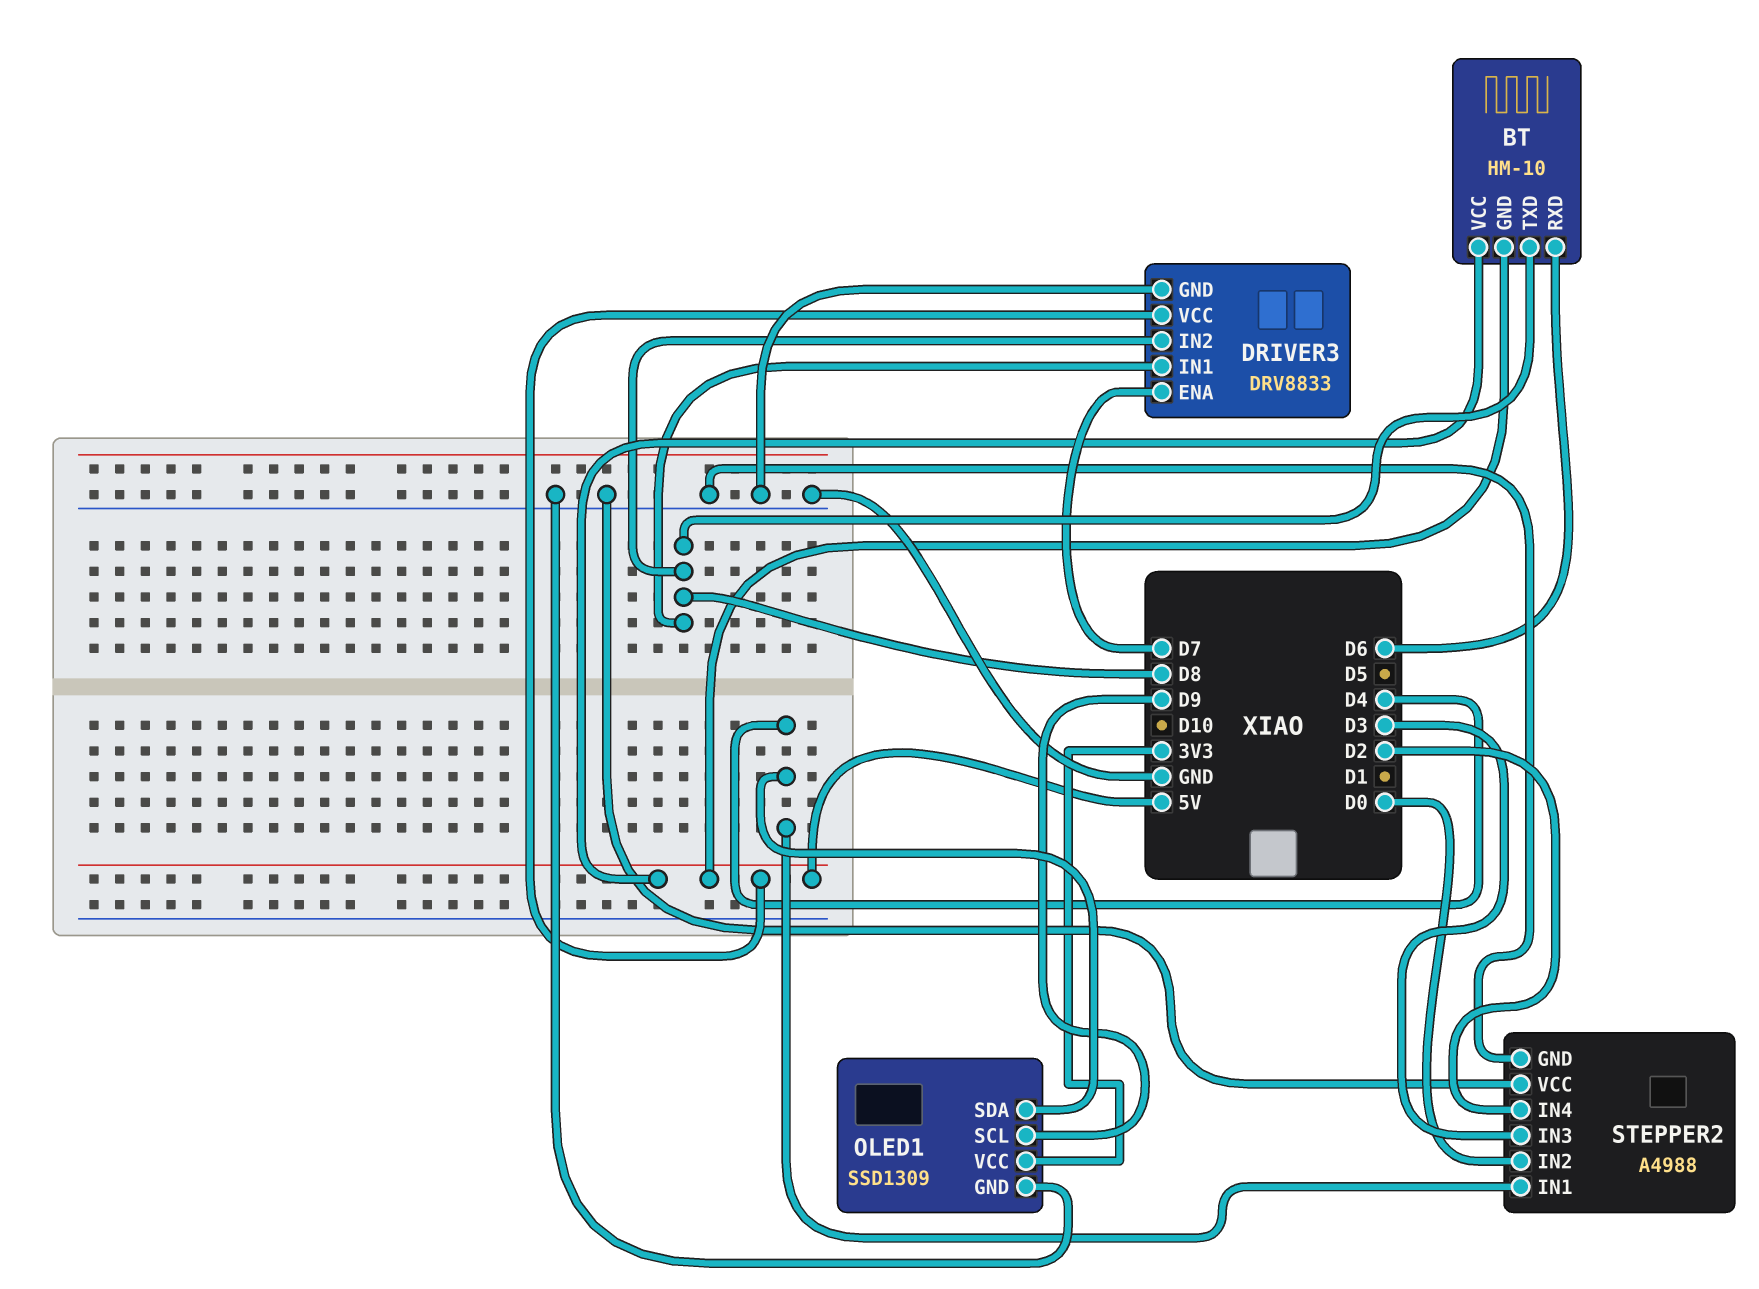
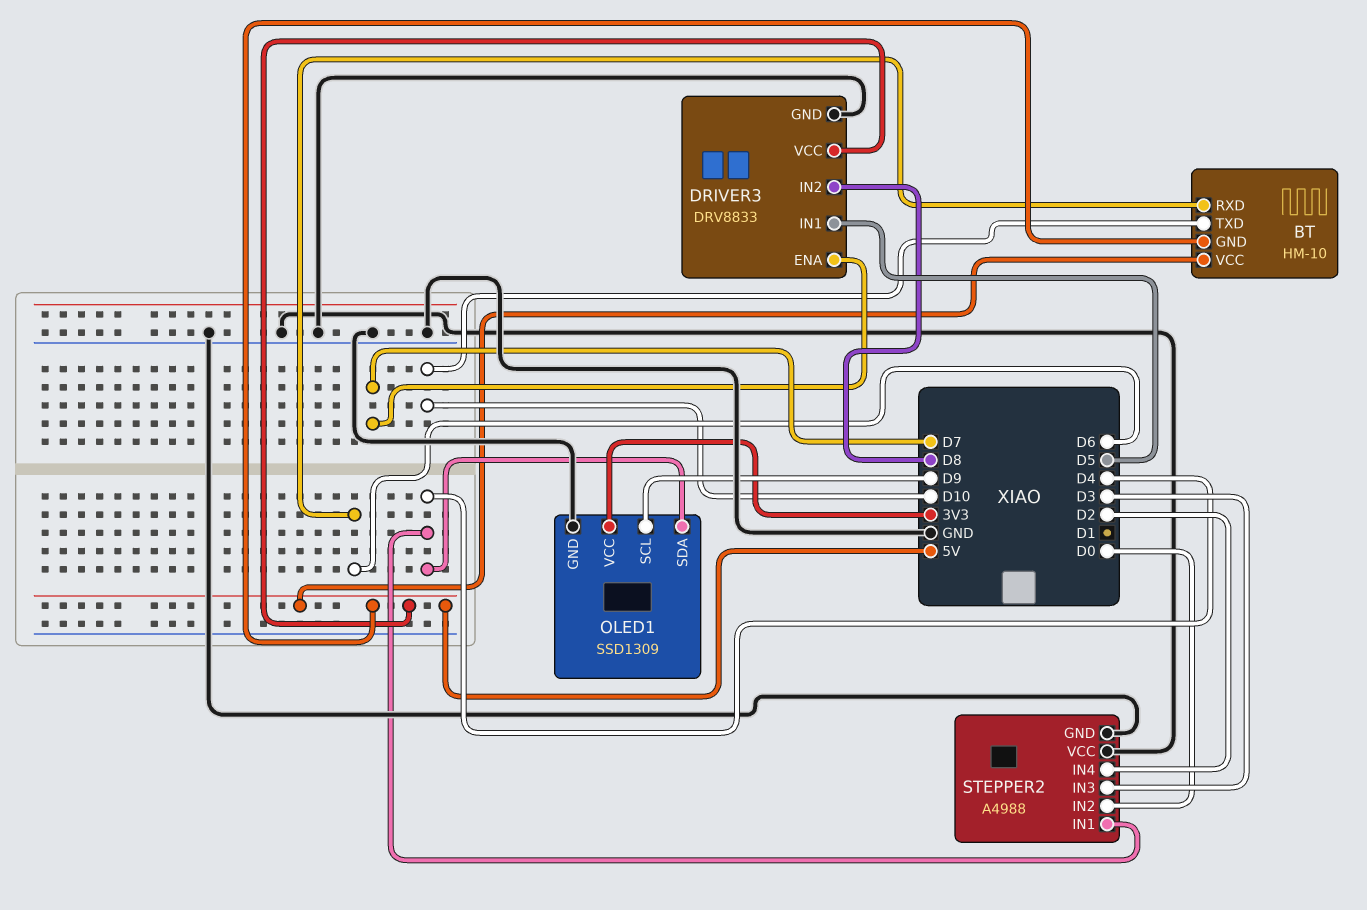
BT pin TXD: D8 -> D10
DRIVER3 pin IN1: D8 -> D5

